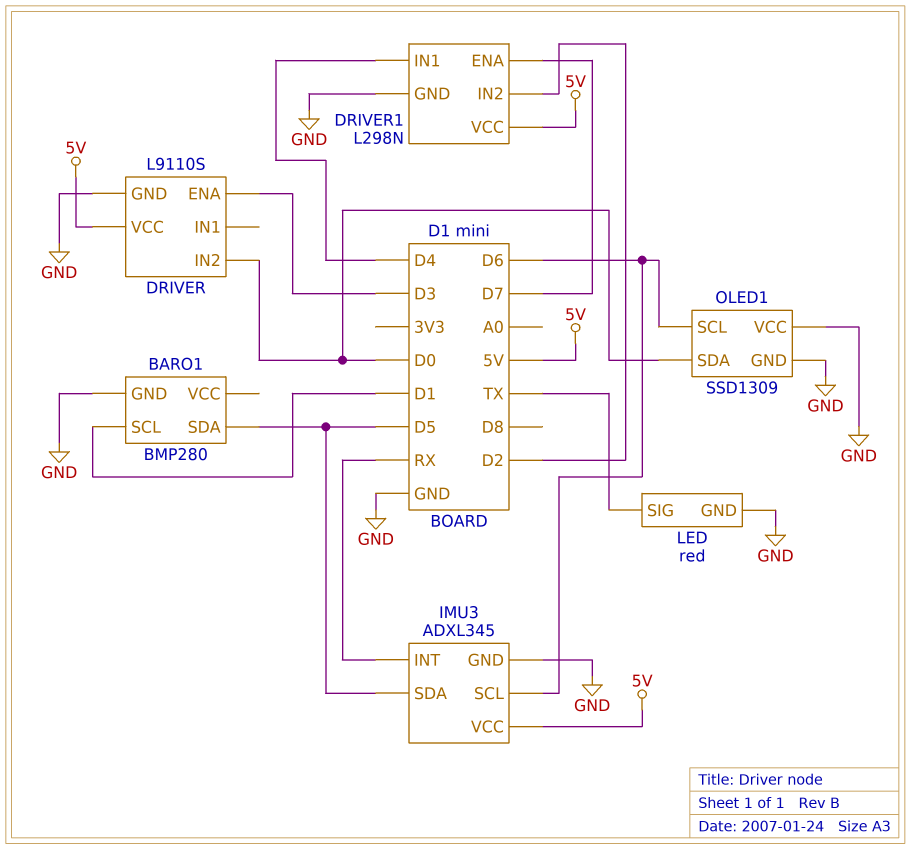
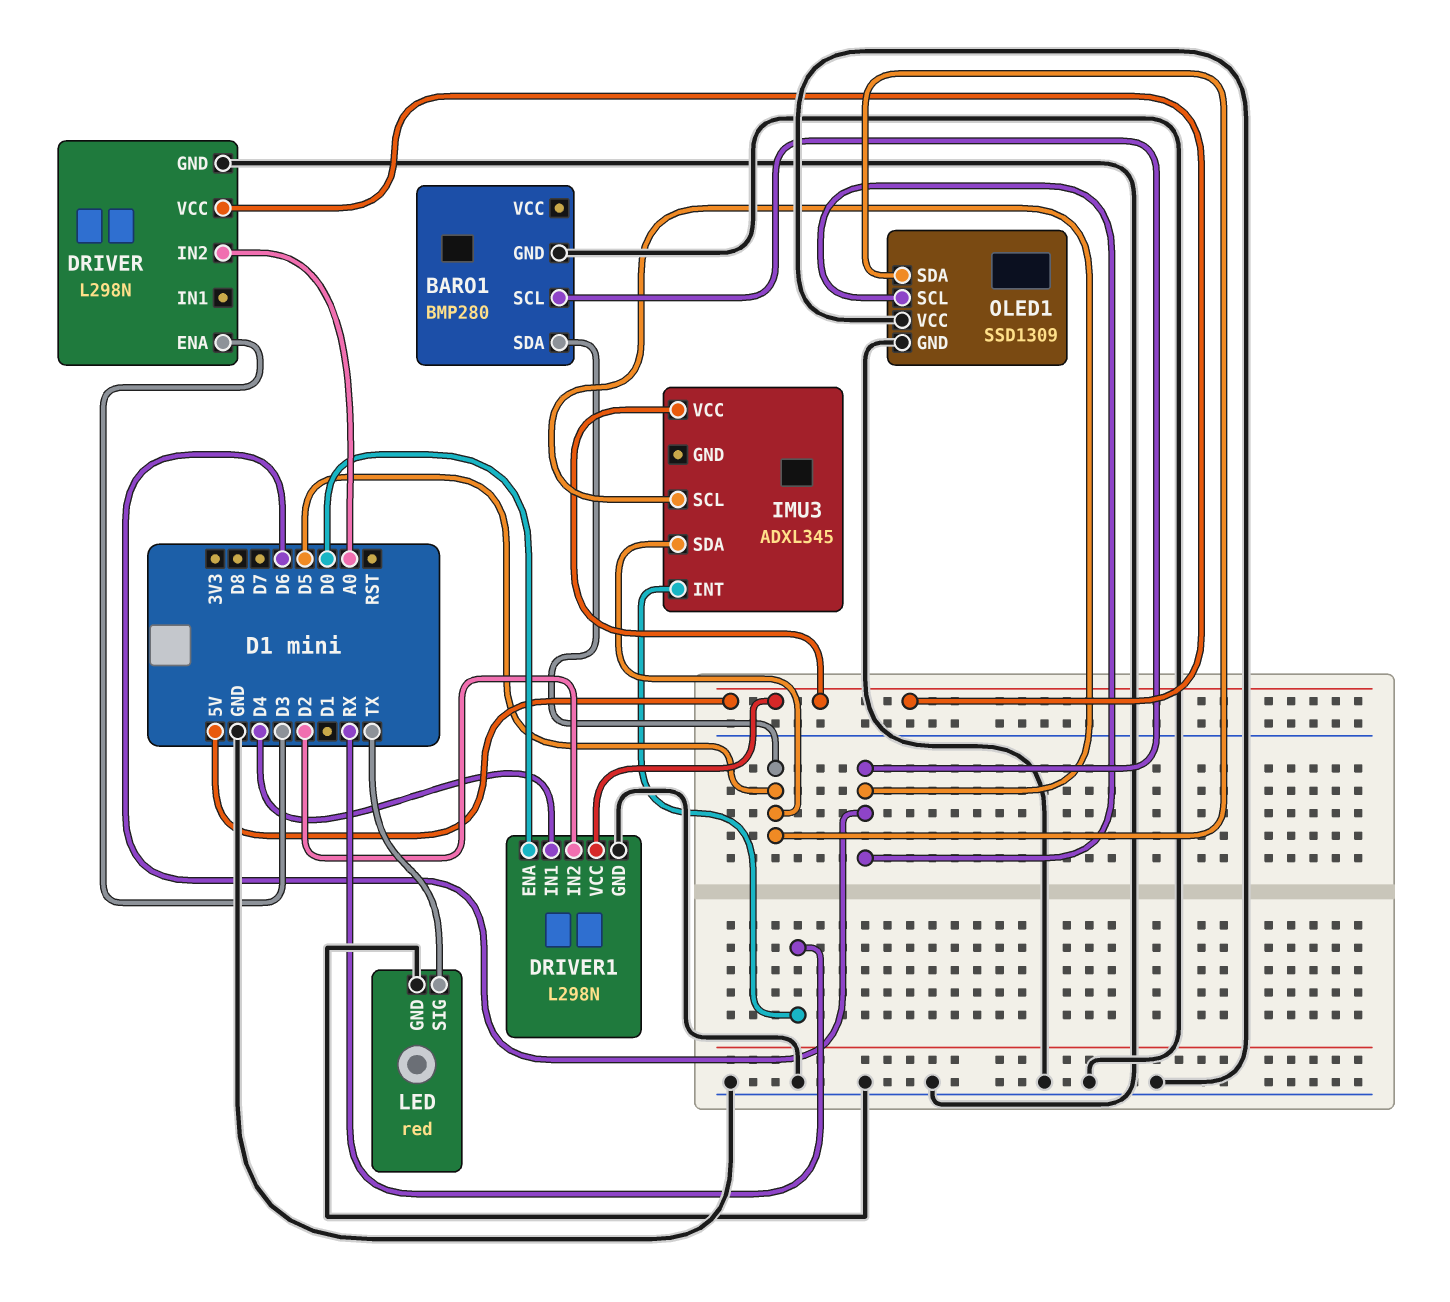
BARO1 pin SCL: D1 -> D6
DRIVER: L9110S -> L298N
DRIVER pin IN2: D0 -> A0
DRIVER1 pin ENA: D7 -> D0
IMU3 pin GND: GND -> none
OLED1 pin SDA: D0 -> D5

